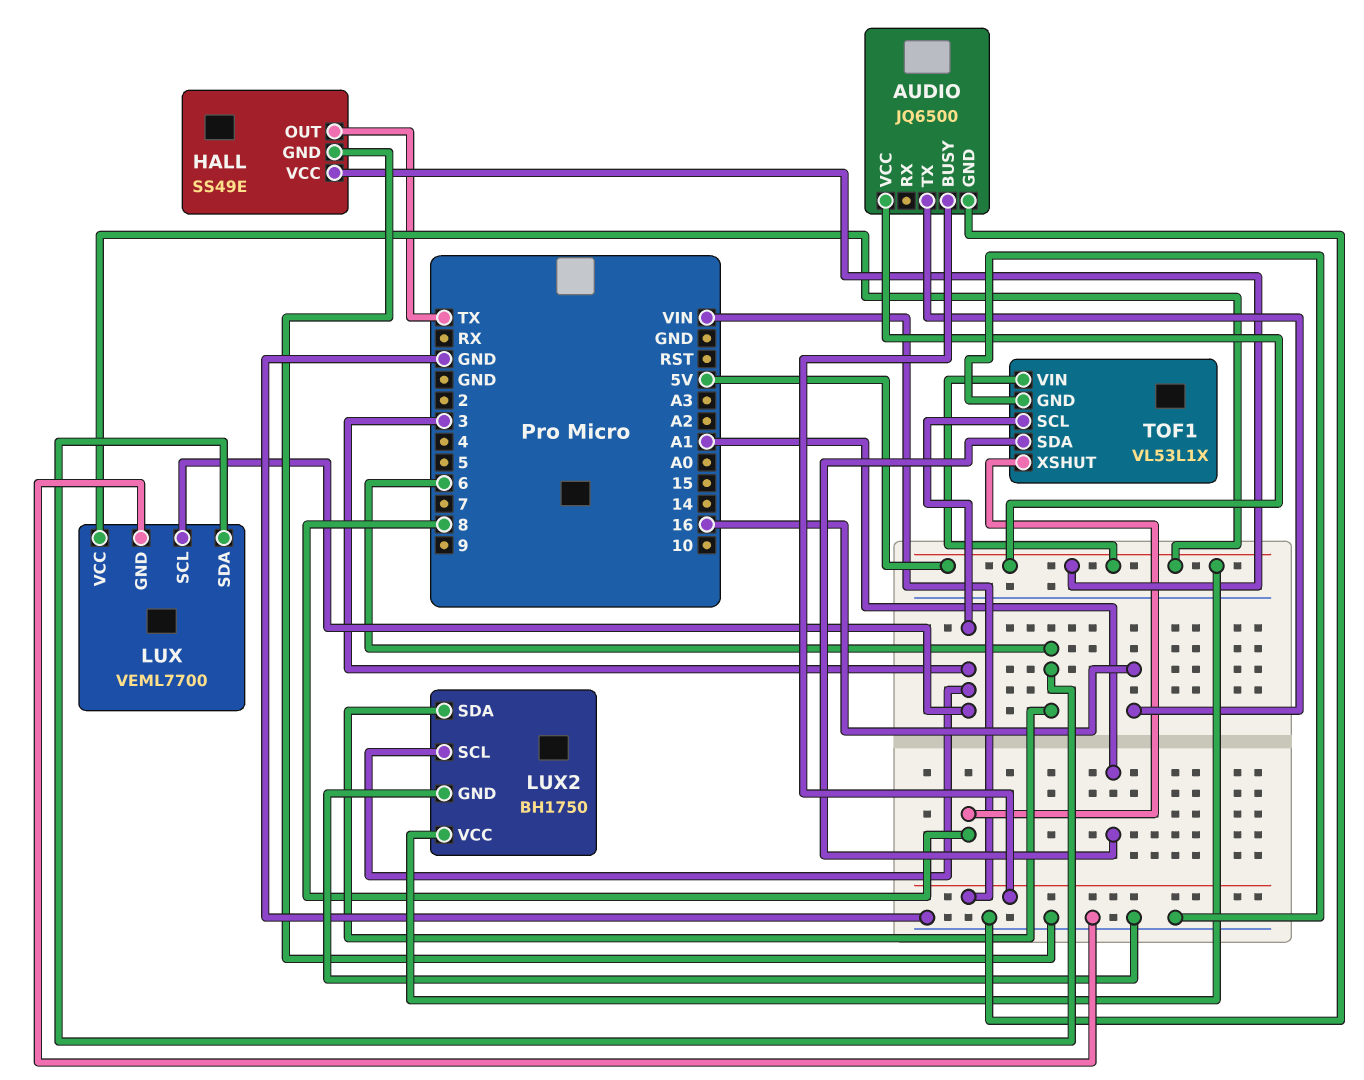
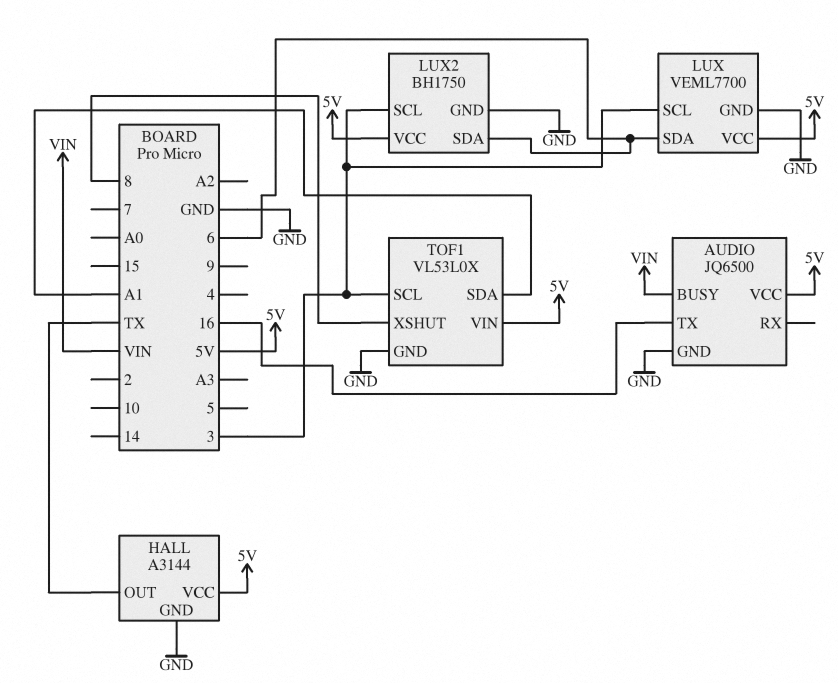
HALL: SS49E -> A3144
TOF1: VL53L1X -> VL53L0X

